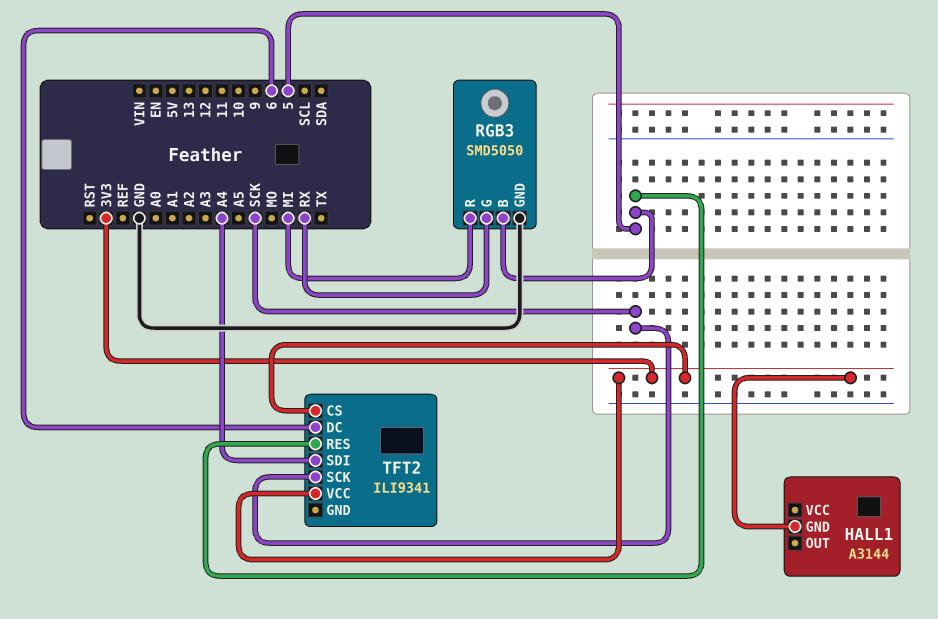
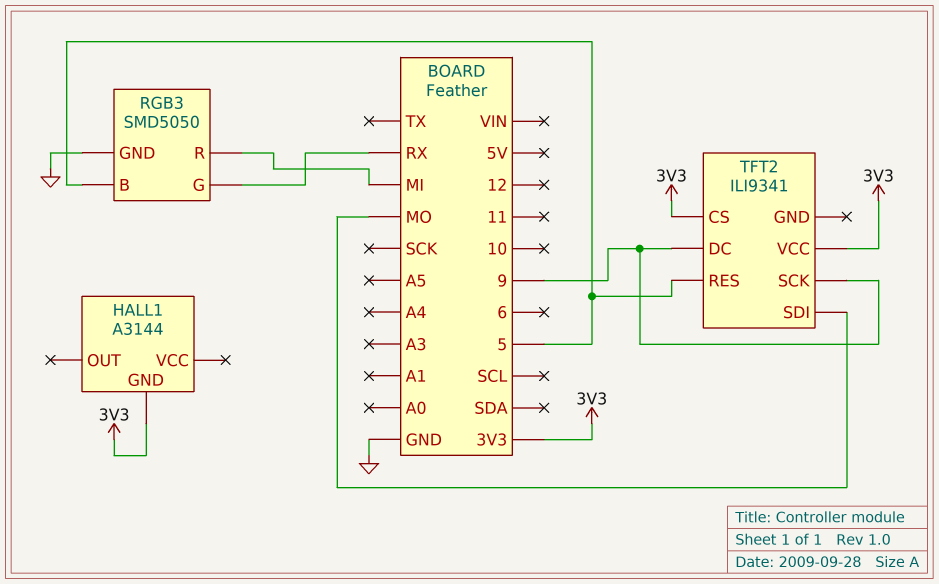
TFT2 pin DC: 6 -> 9
TFT2 pin SCK: SCK -> 9
TFT2 pin SDI: A4 -> MO

